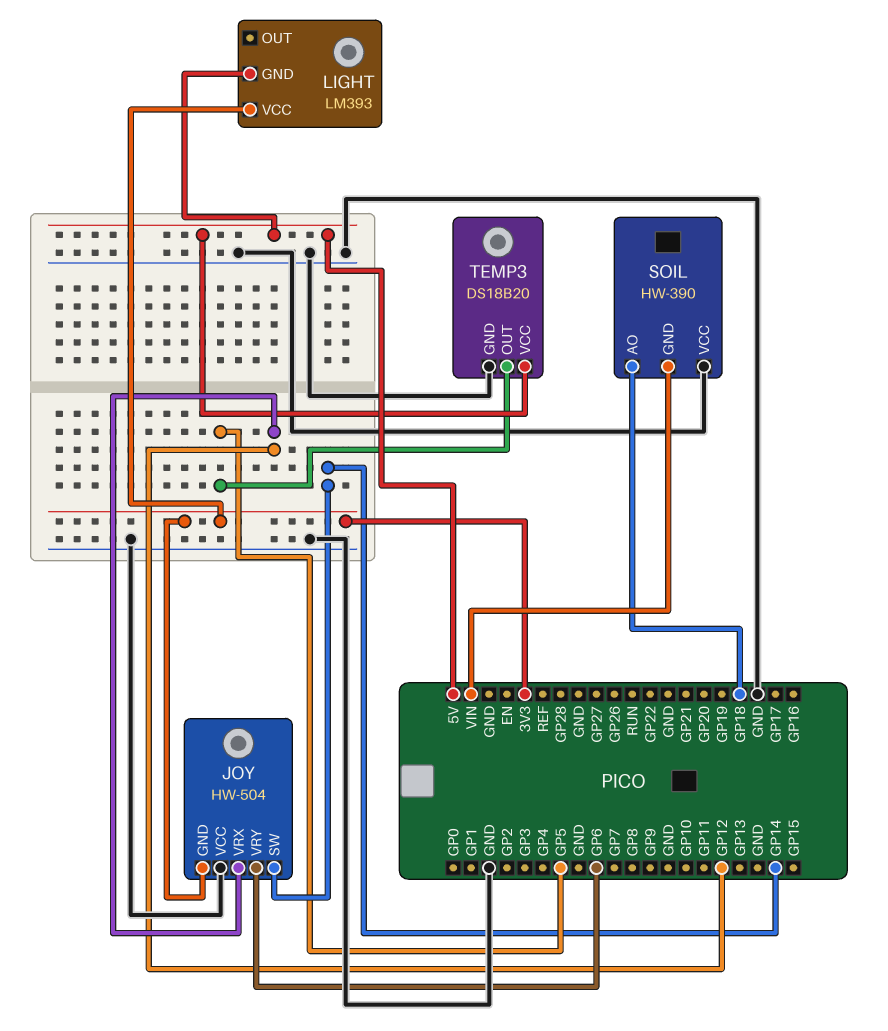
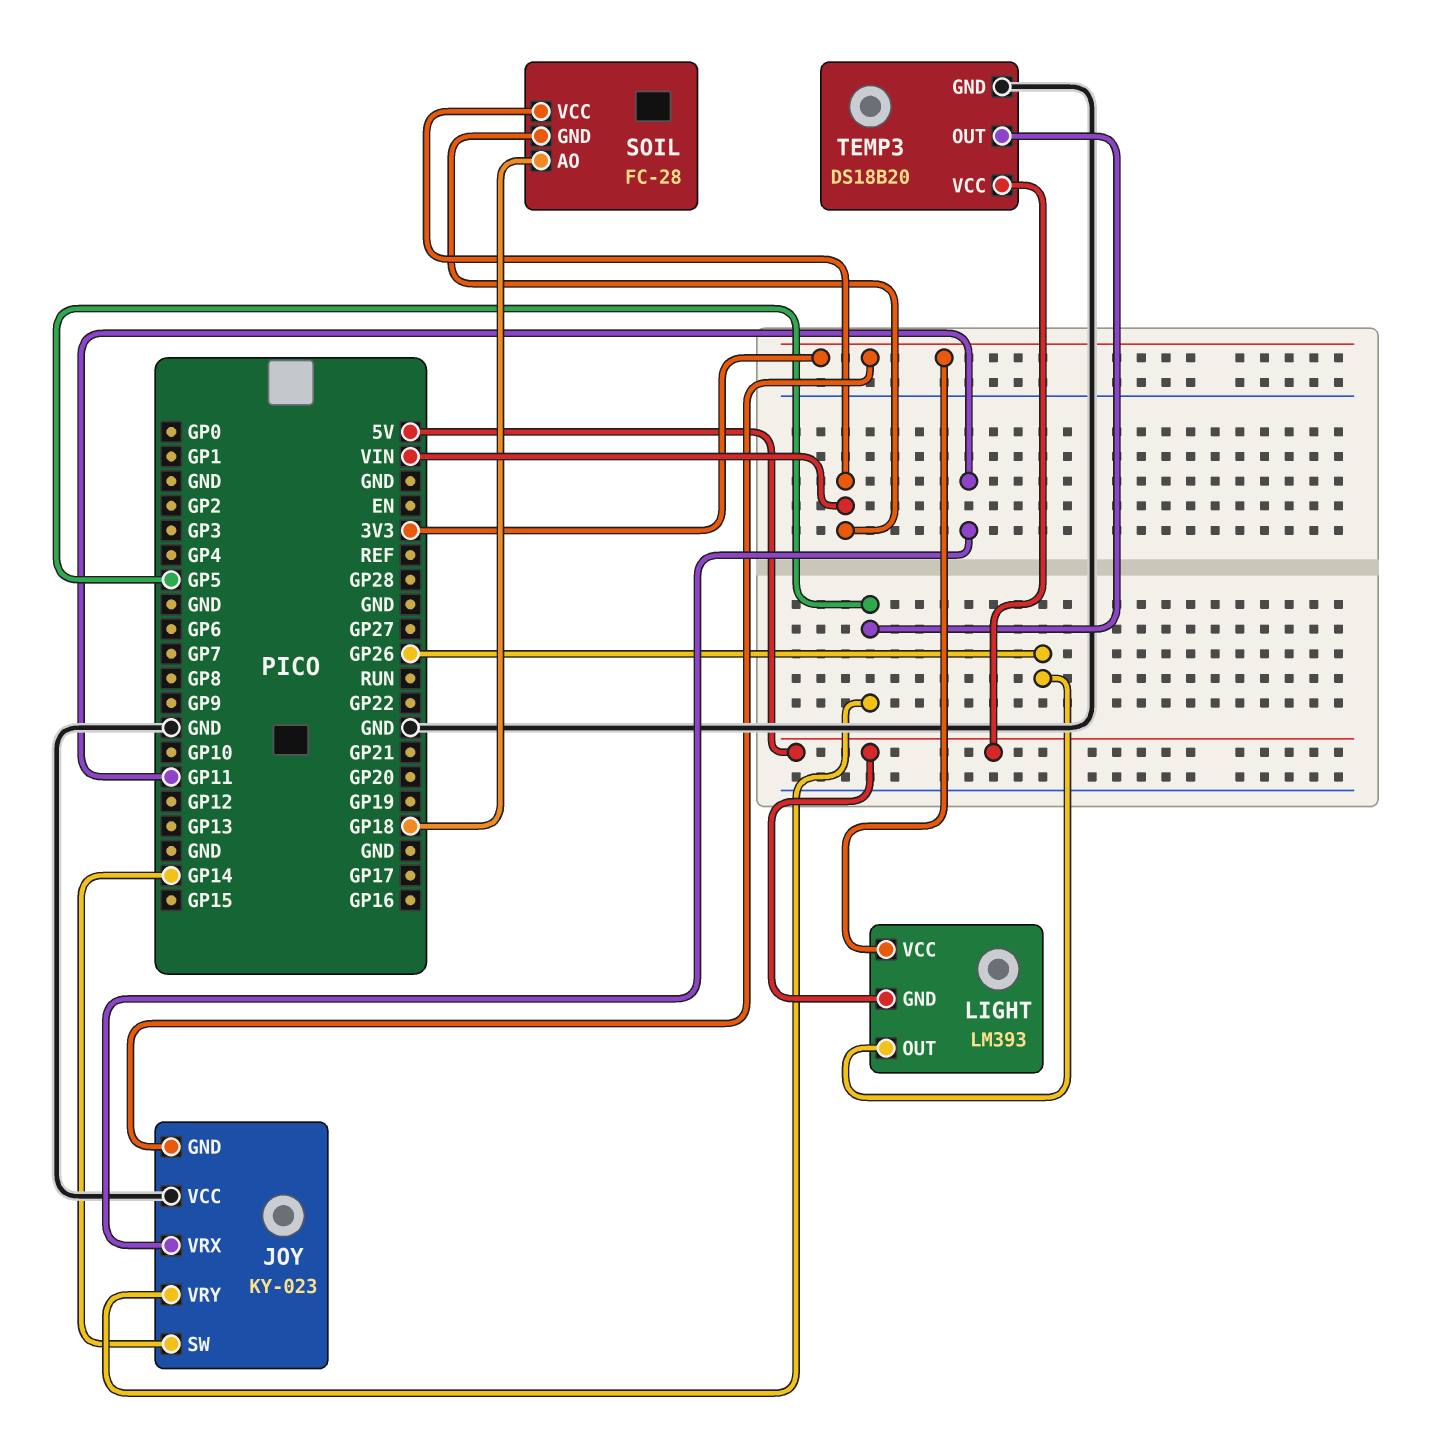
JOY: HW-504 -> KY-023
JOY pin VRX: GP12 -> GP11
JOY pin VRY: GP6 -> GP5
LIGHT pin OUT: none -> GP26
SOIL: HW-390 -> FC-28
SOIL pin VCC: GND -> VIN

